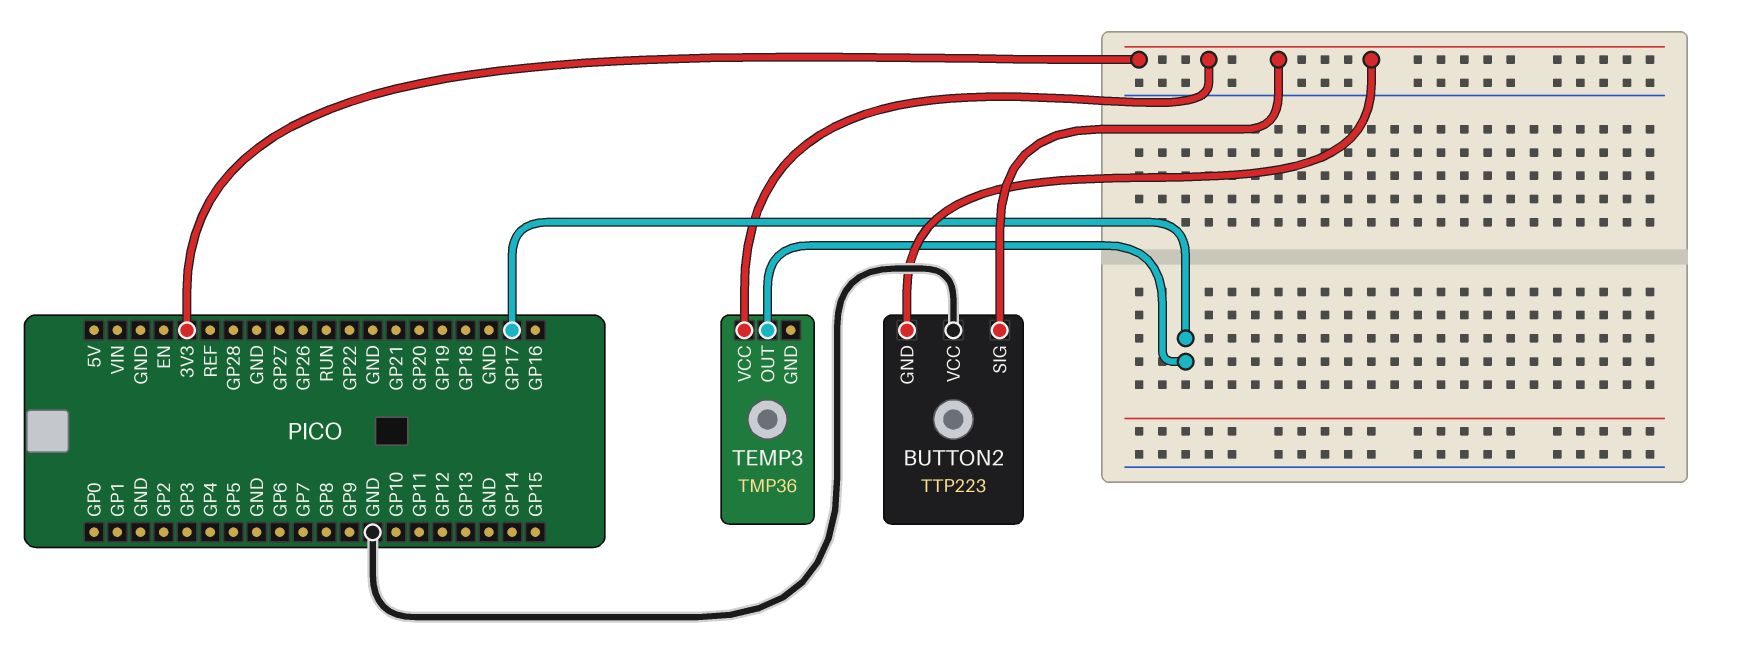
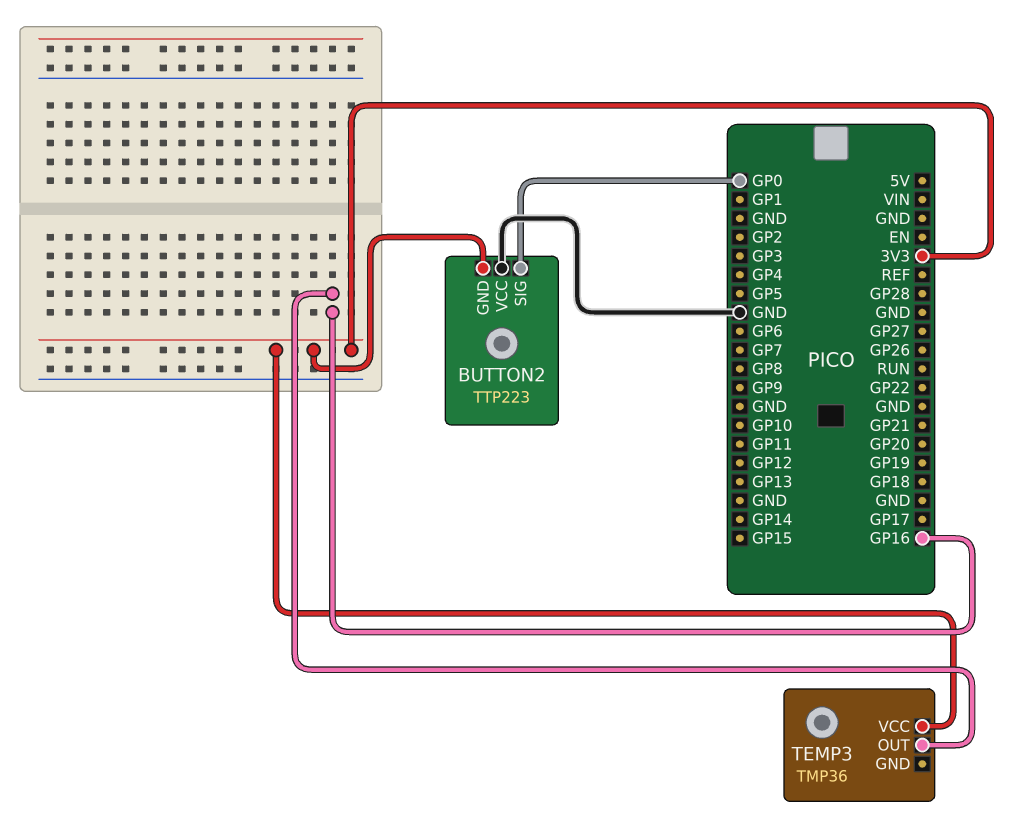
BUTTON2 pin SIG: 3V3 -> GP0
TEMP3 pin OUT: GP17 -> GP16

